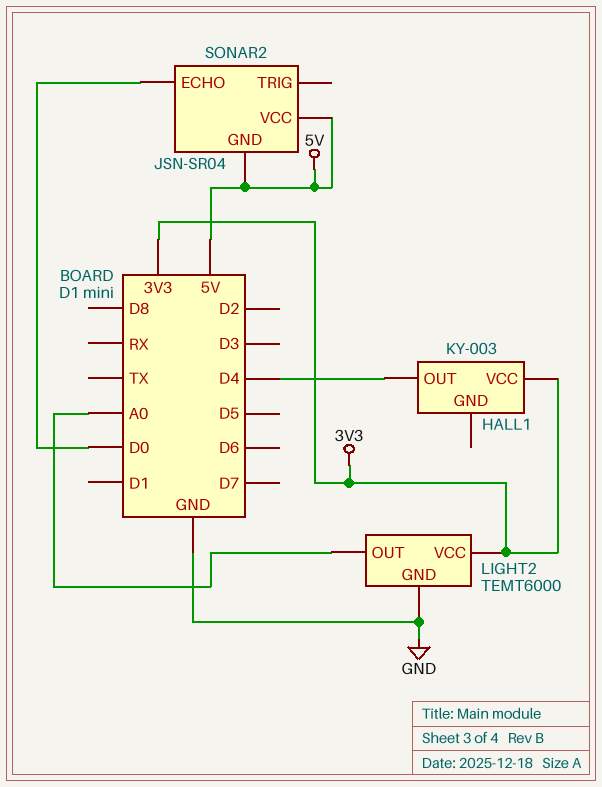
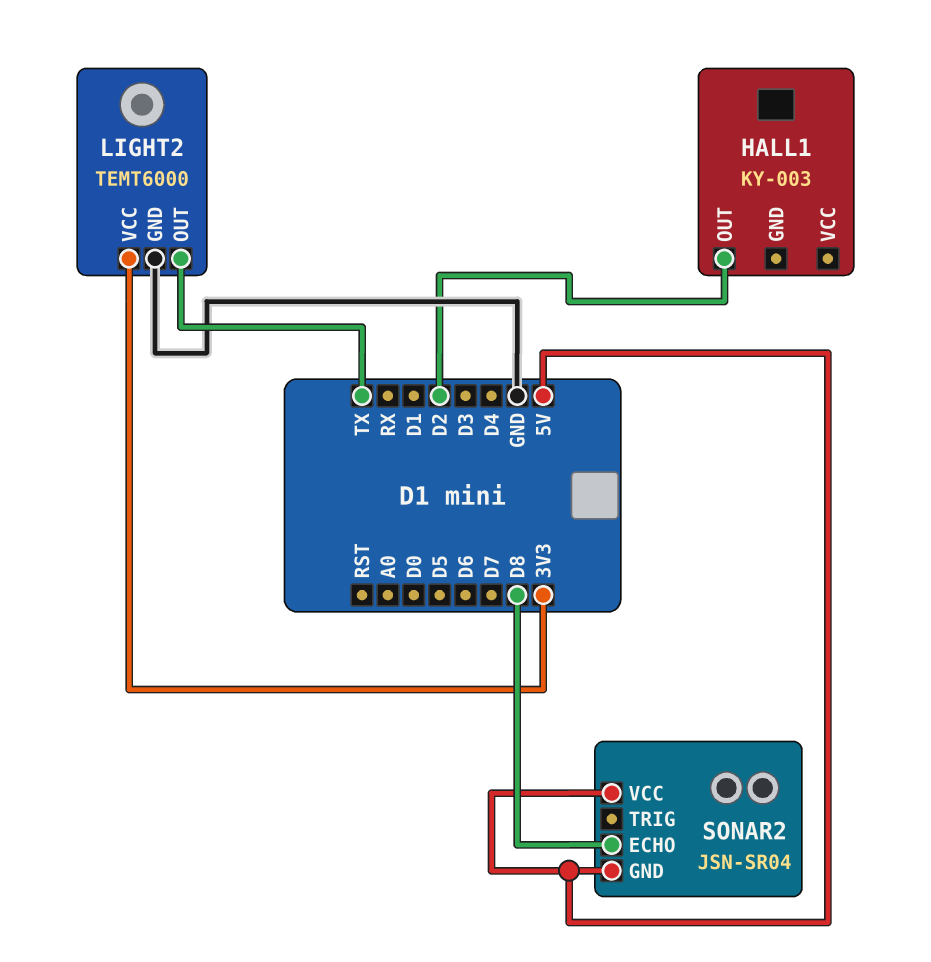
HALL1 pin OUT: D4 -> D2
HALL1 pin VCC: 3V3 -> none
LIGHT2 pin OUT: A0 -> TX
SONAR2 pin ECHO: D0 -> D8

